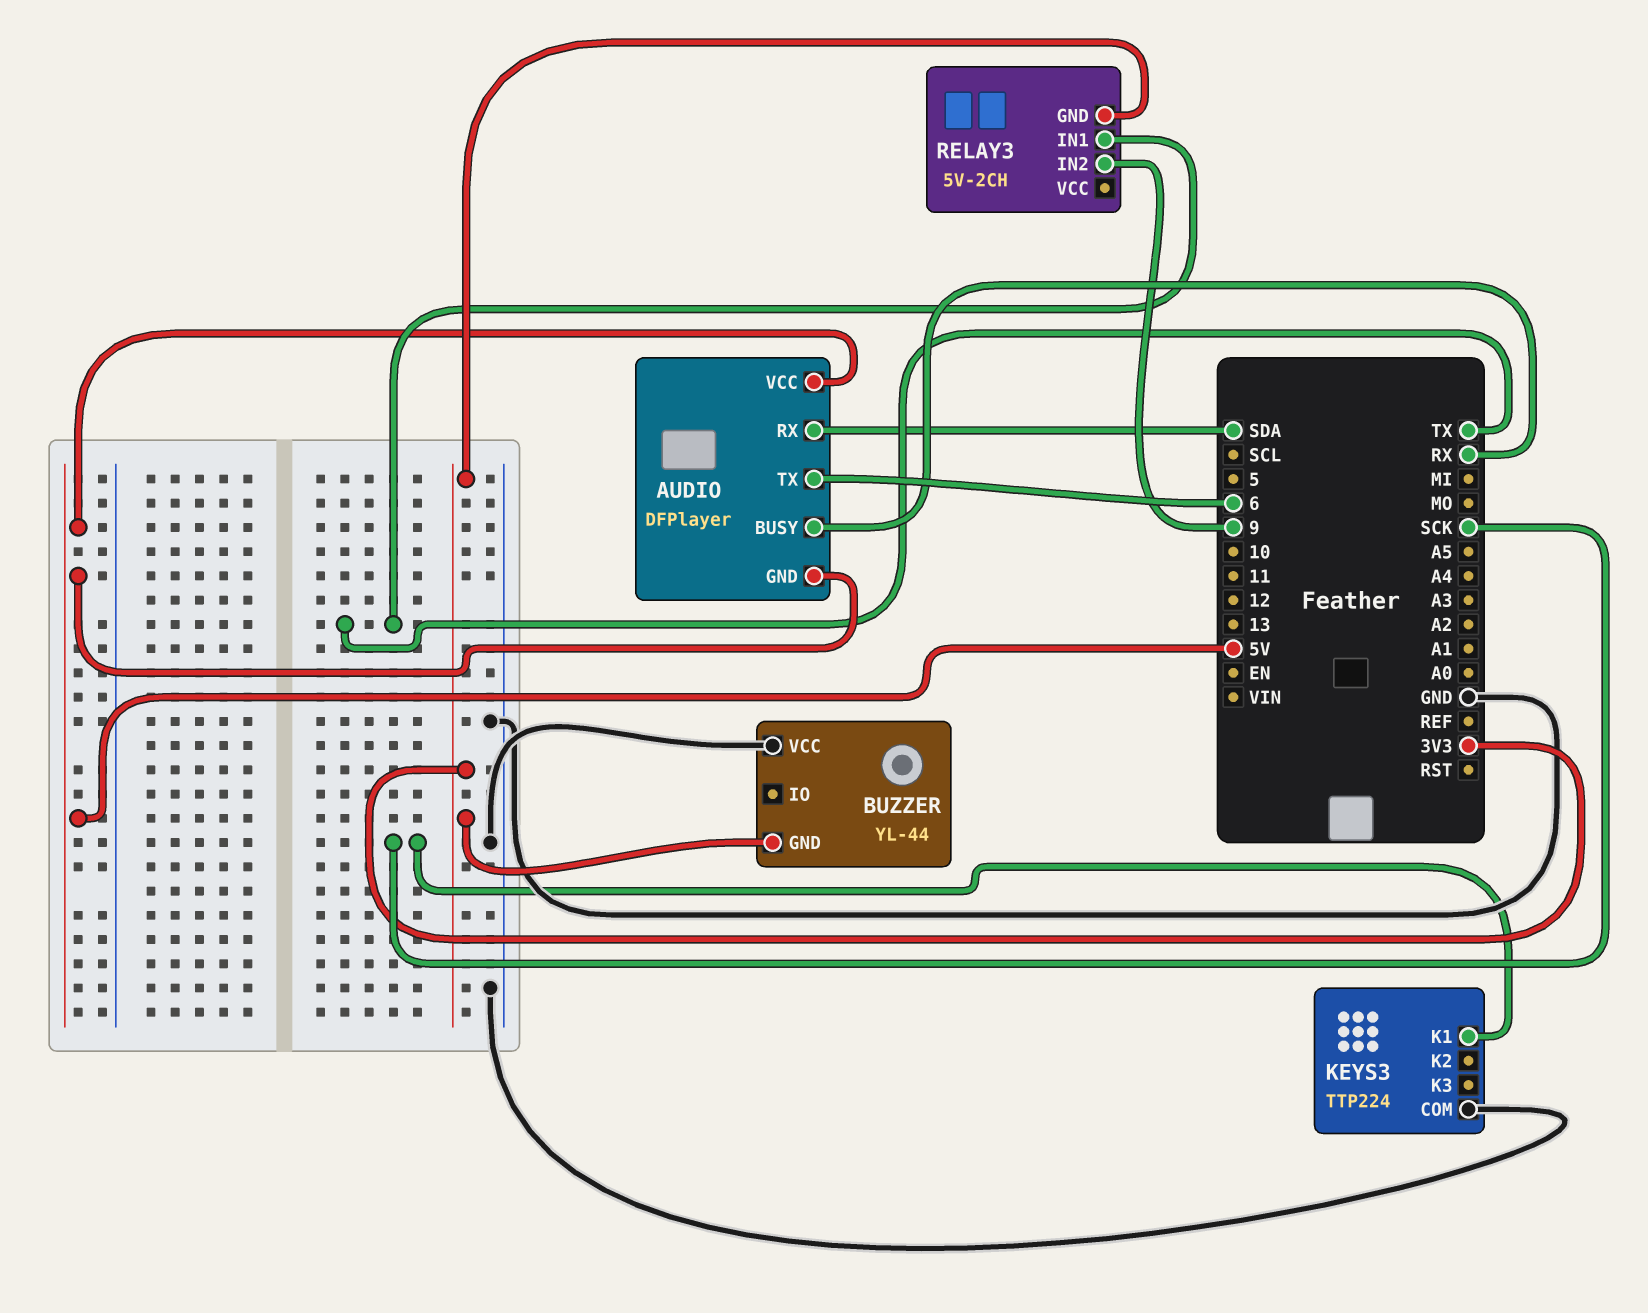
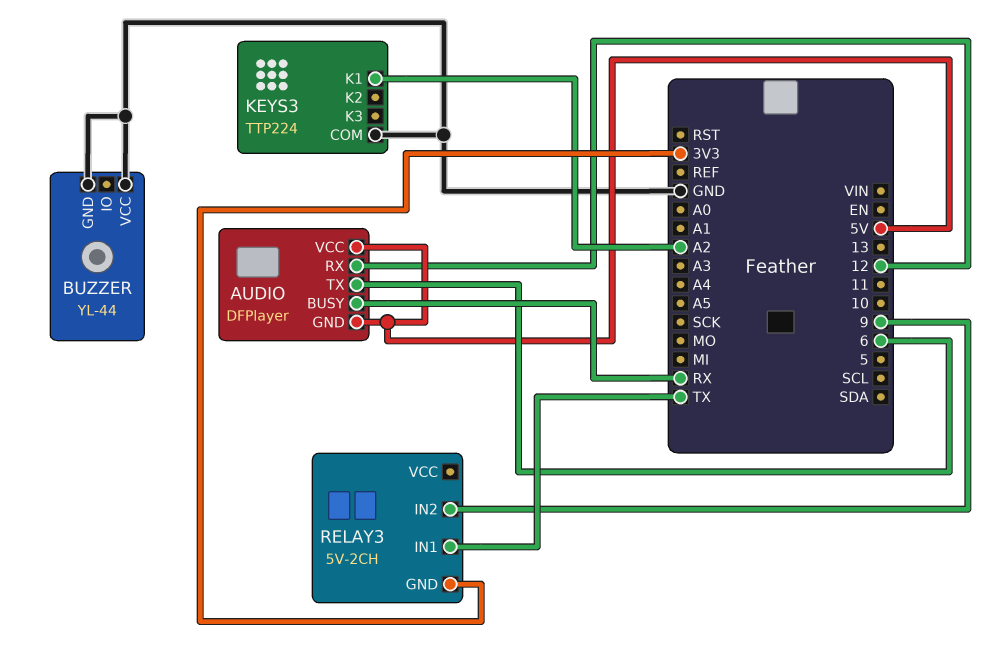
AUDIO pin RX: SDA -> 12
BUZZER pin GND: 3V3 -> GND
KEYS3 pin K1: SCK -> A2

